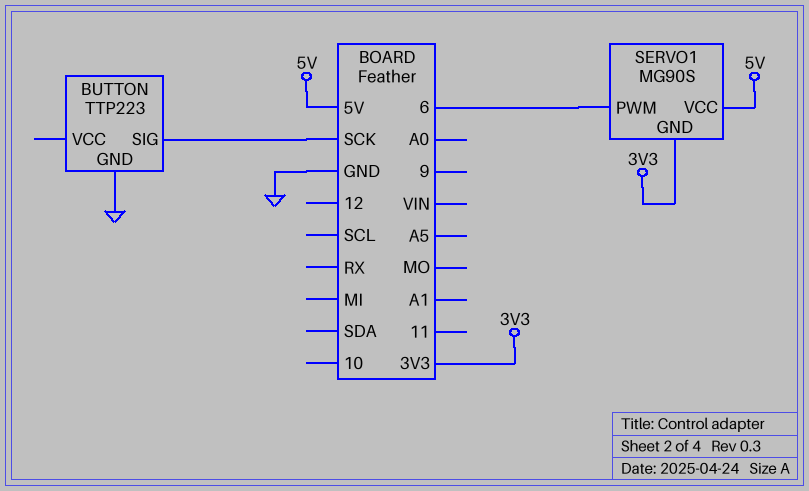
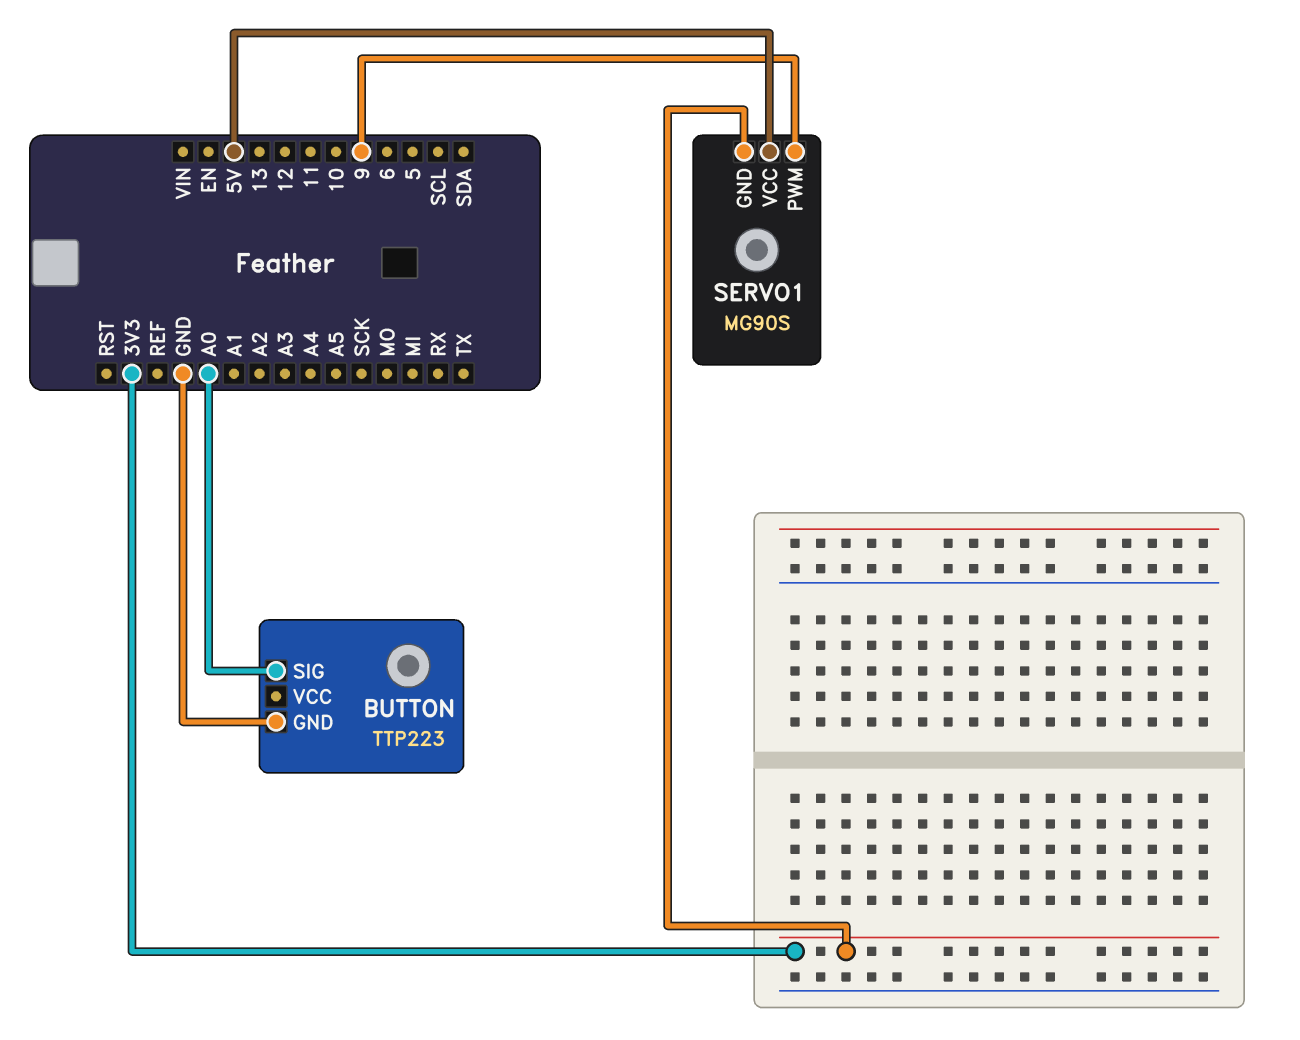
BUTTON pin SIG: SCK -> A0
SERVO1 pin PWM: 6 -> 9

